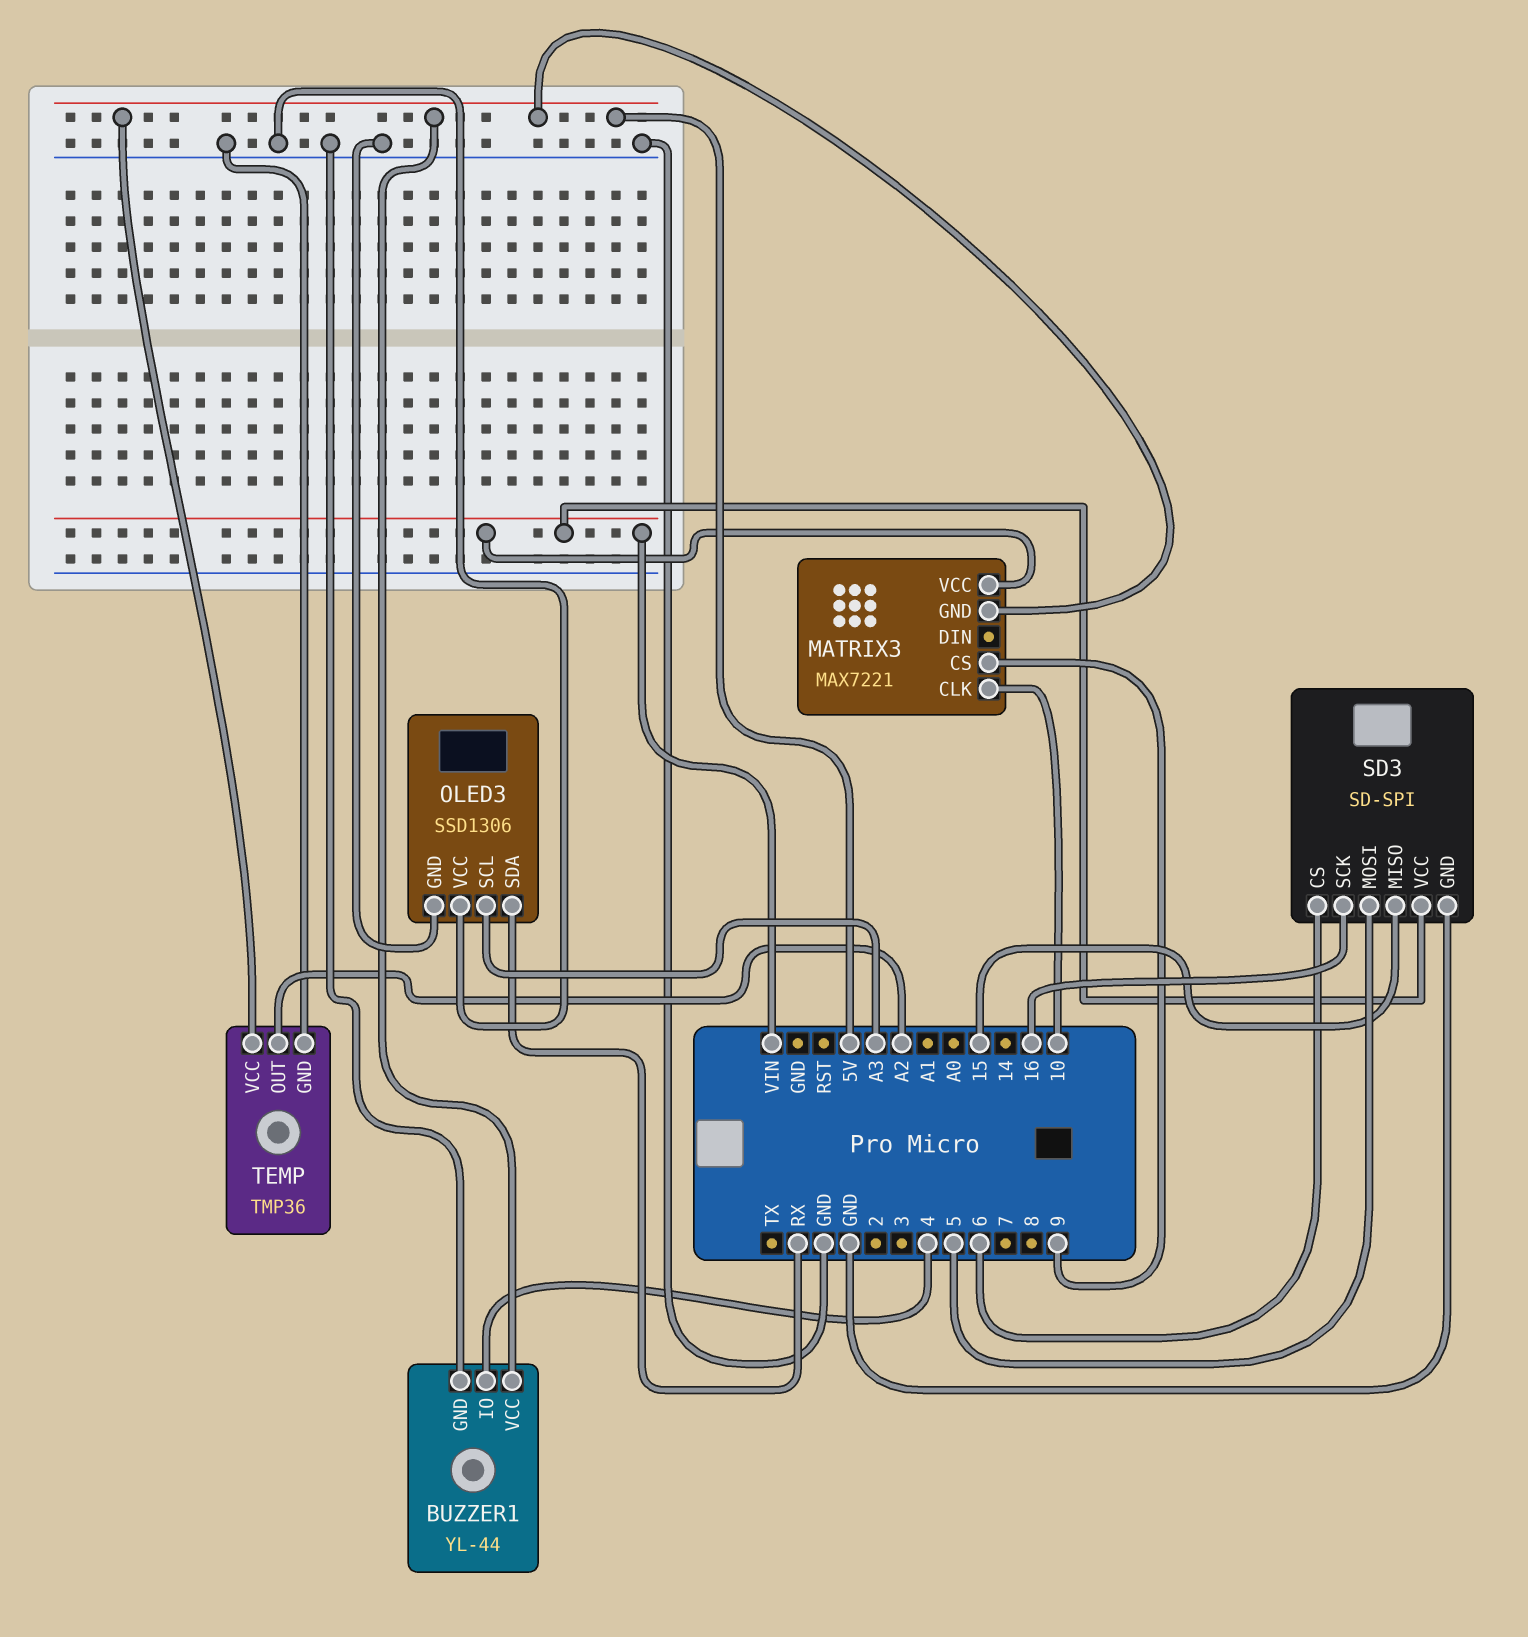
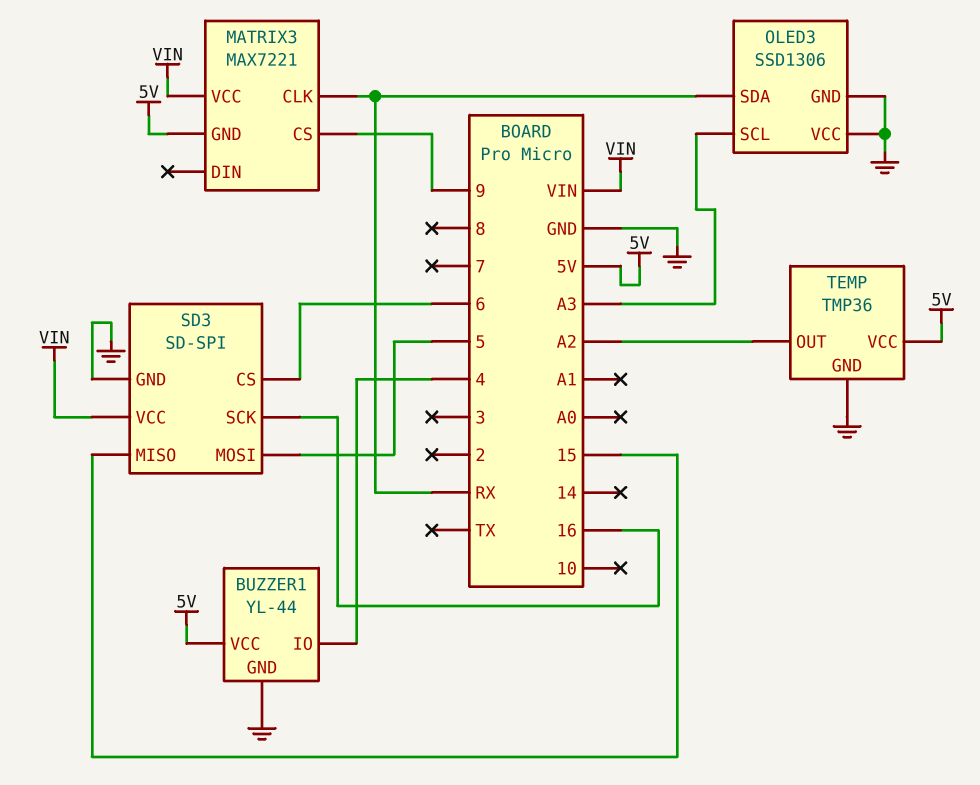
MATRIX3 pin CLK: 10 -> RX

